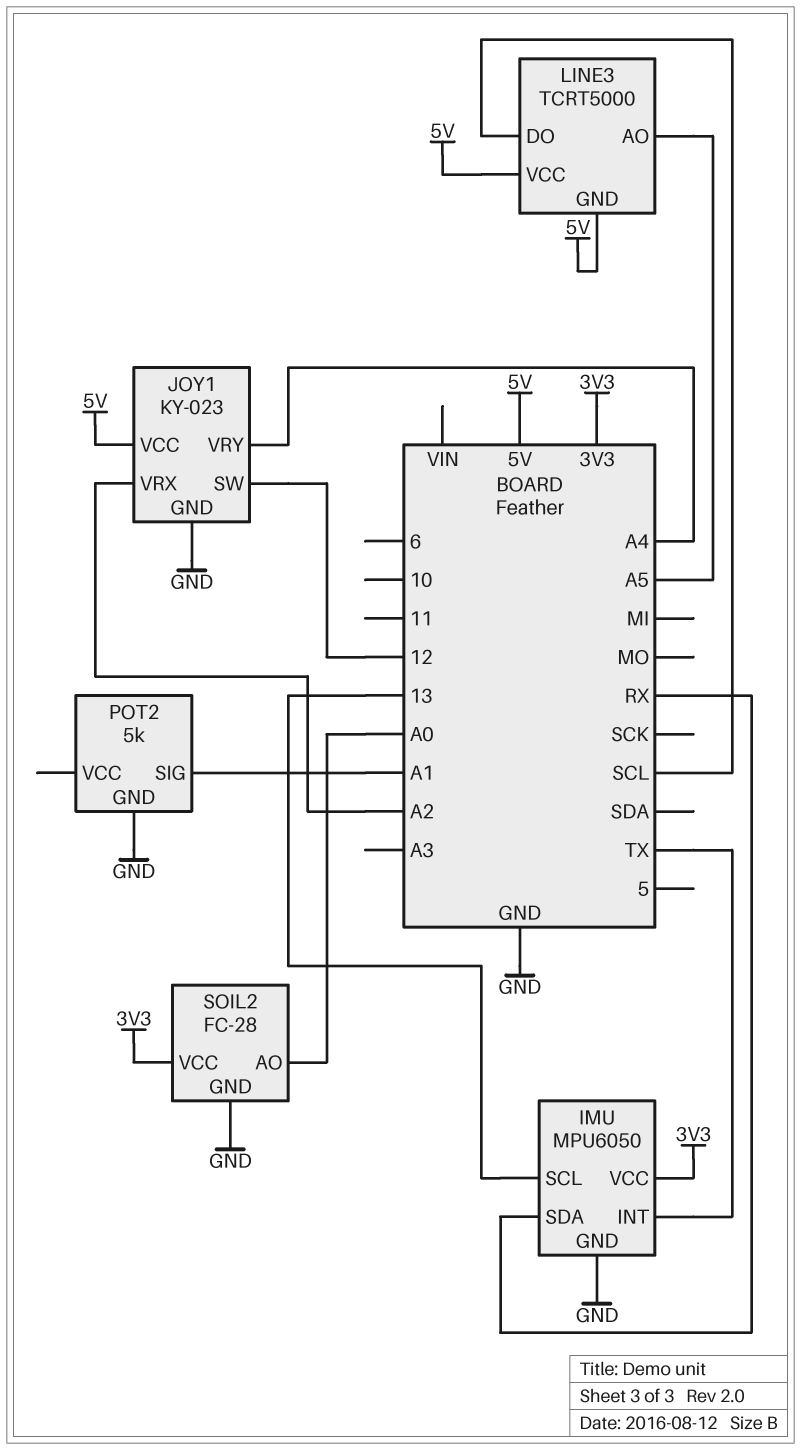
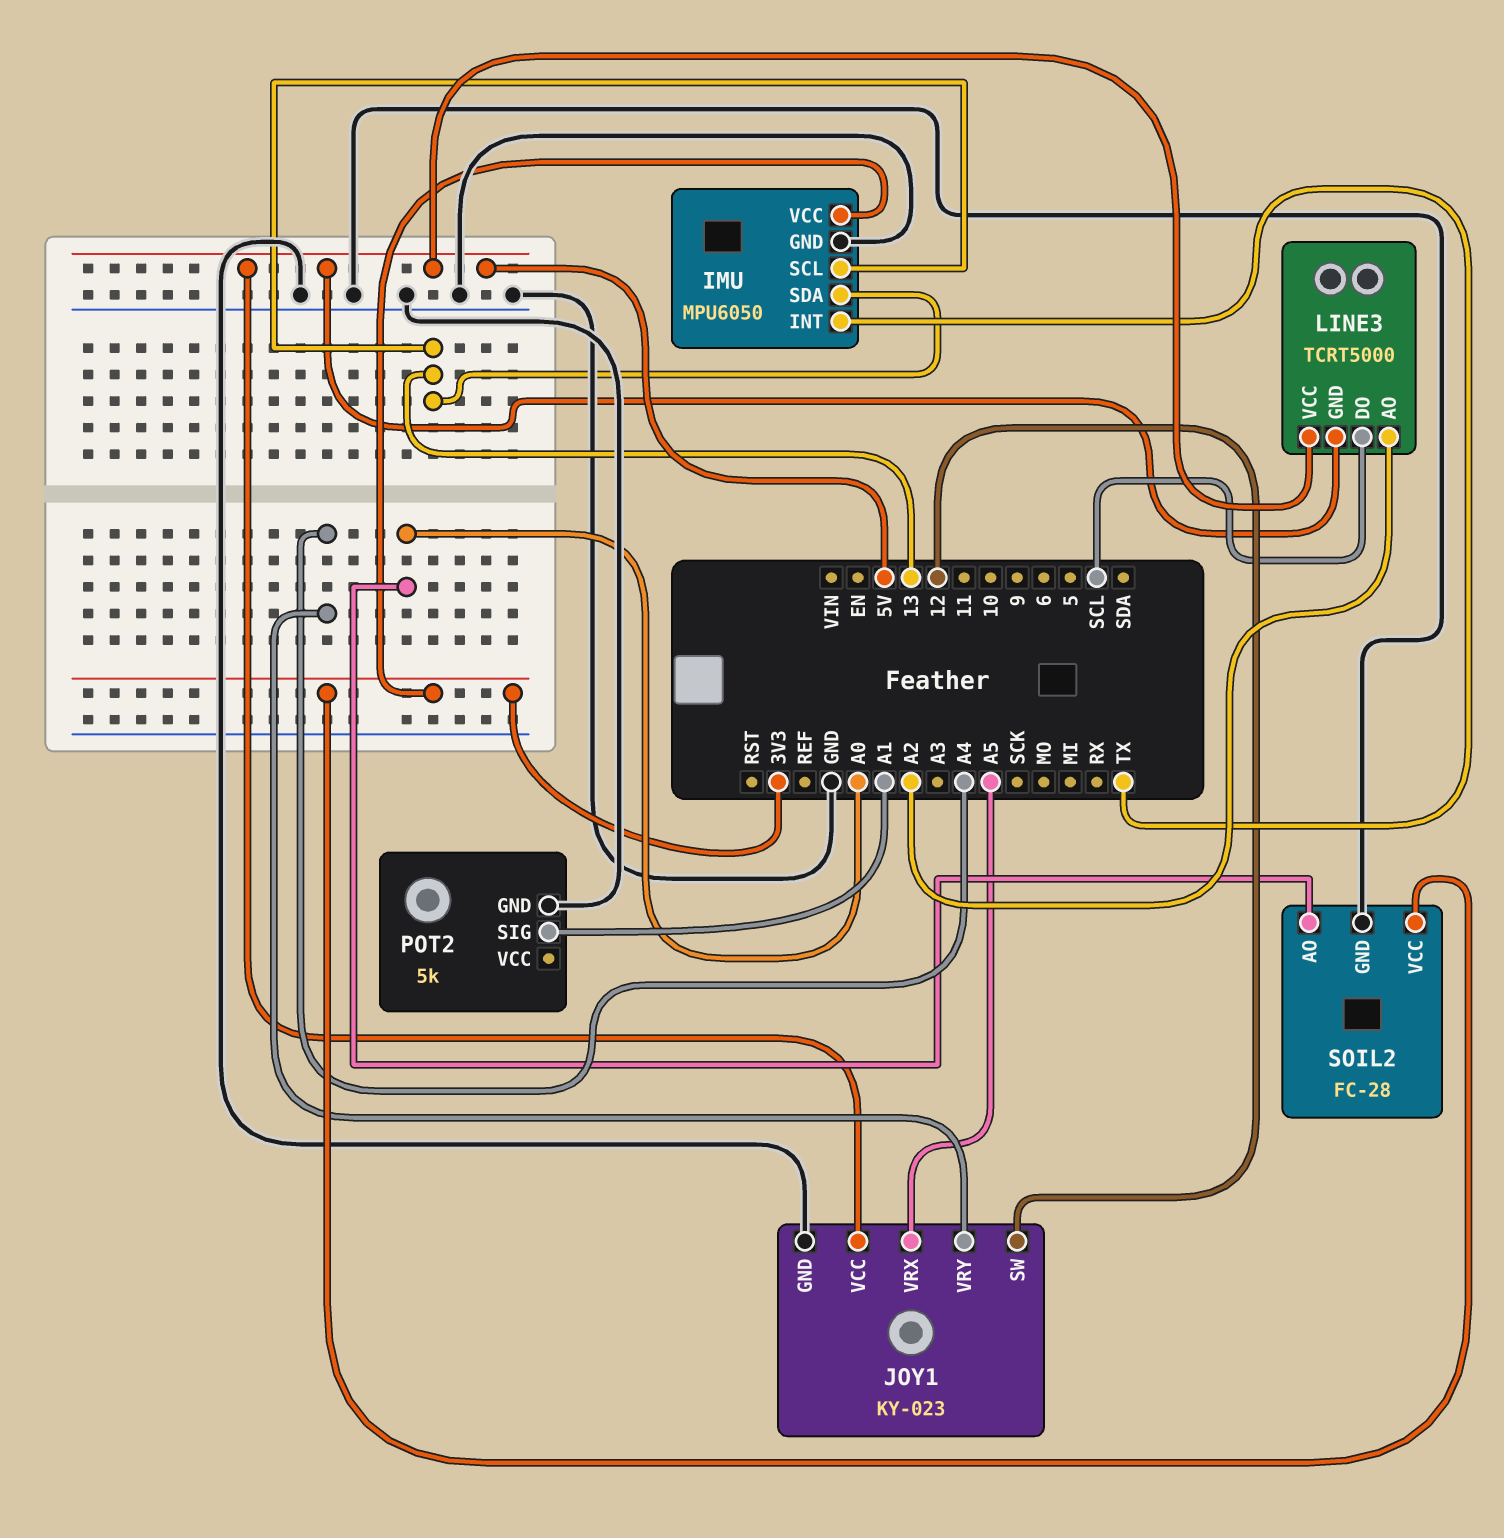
IMU pin SDA: RX -> 13
JOY1 pin VRX: A2 -> A5
LINE3 pin AO: A5 -> A2

